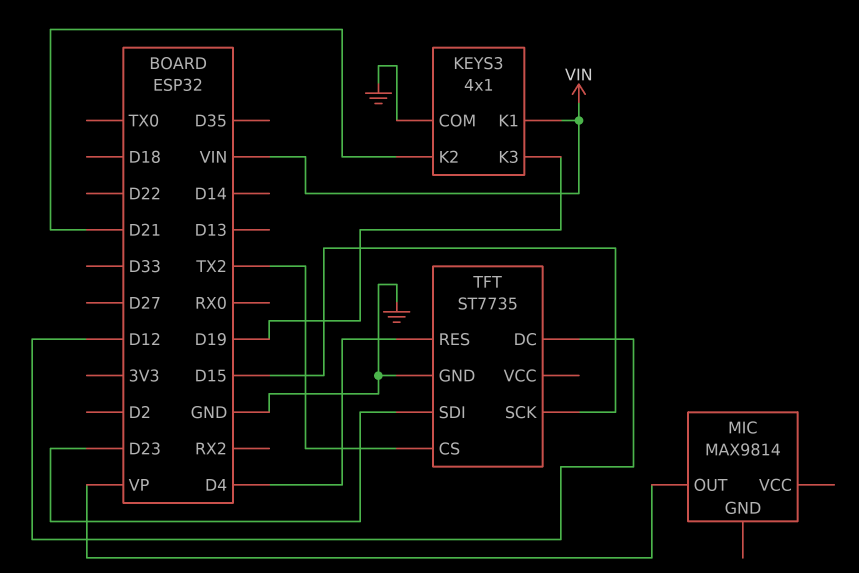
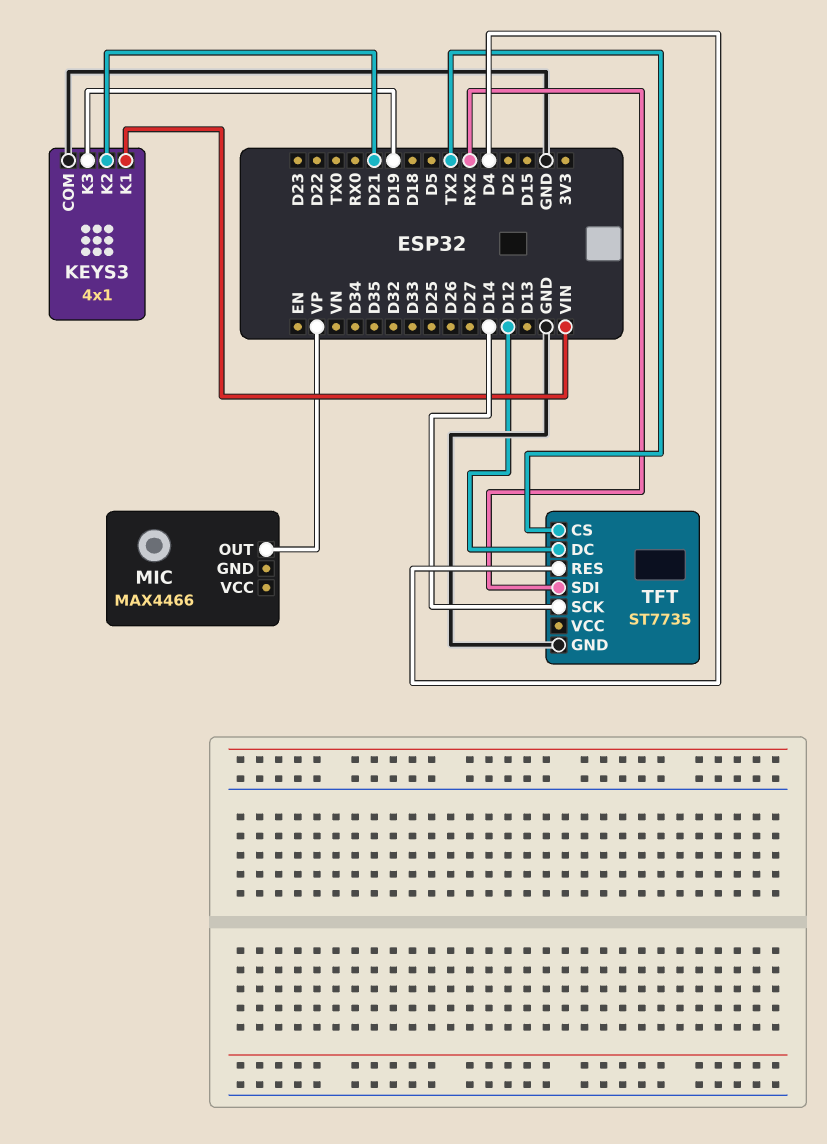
MIC: MAX9814 -> MAX4466
TFT pin SCK: D15 -> D14
TFT pin SDI: D23 -> RX2

